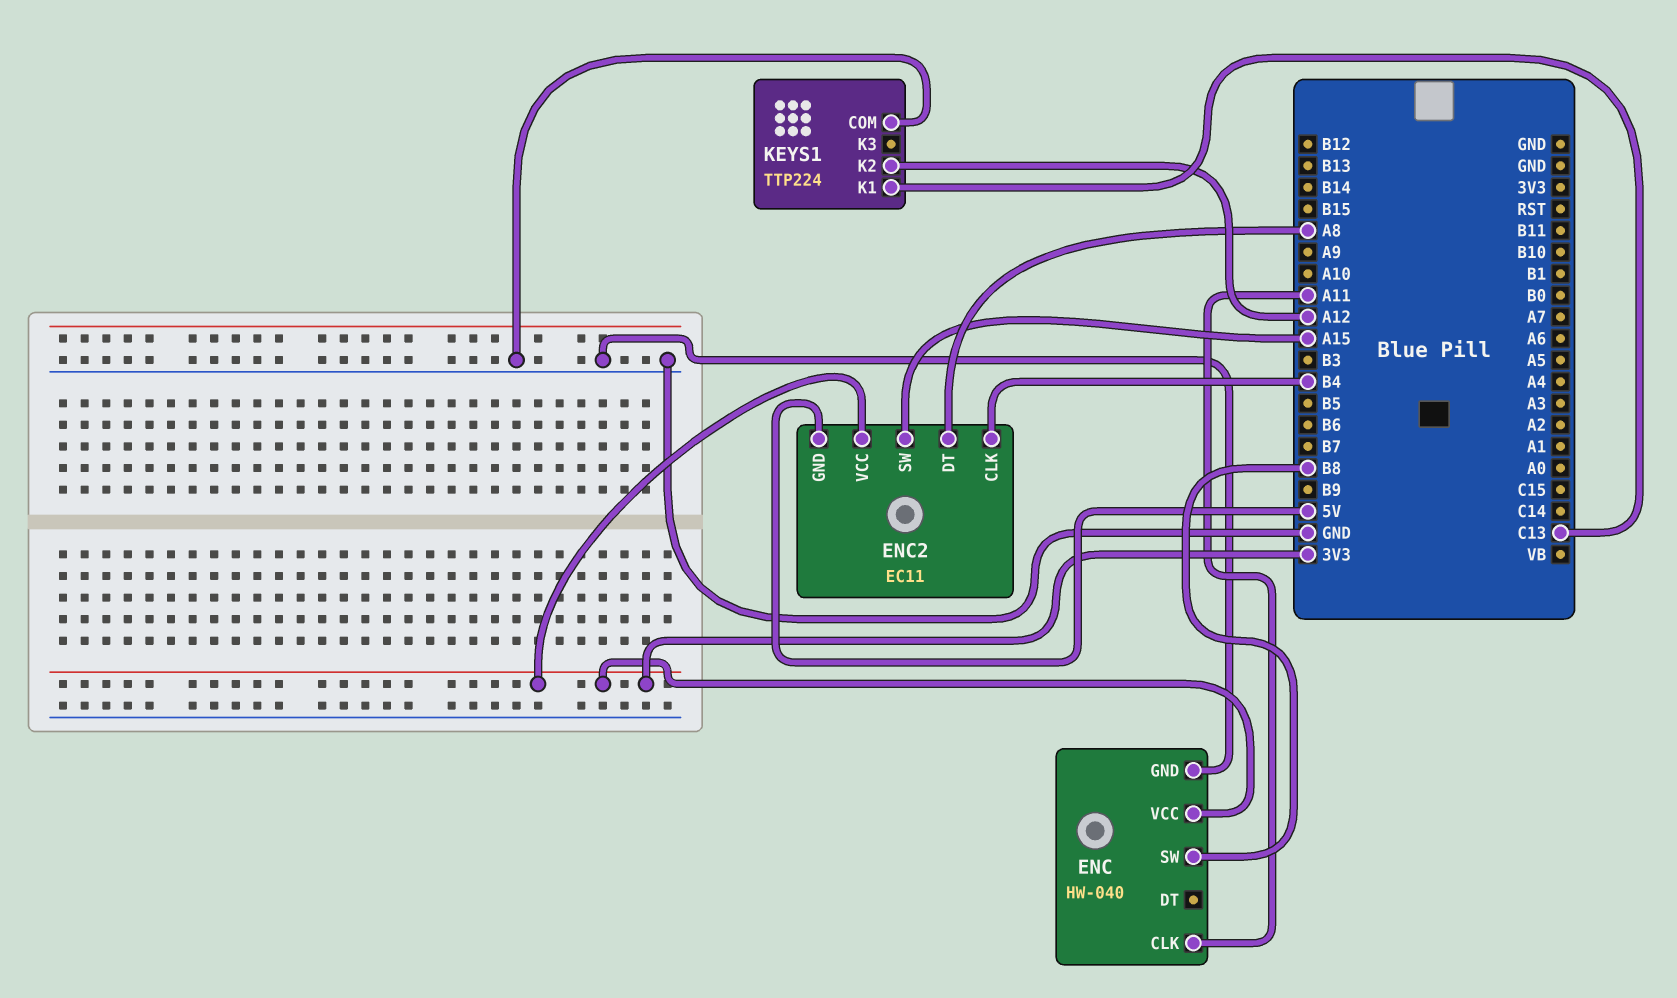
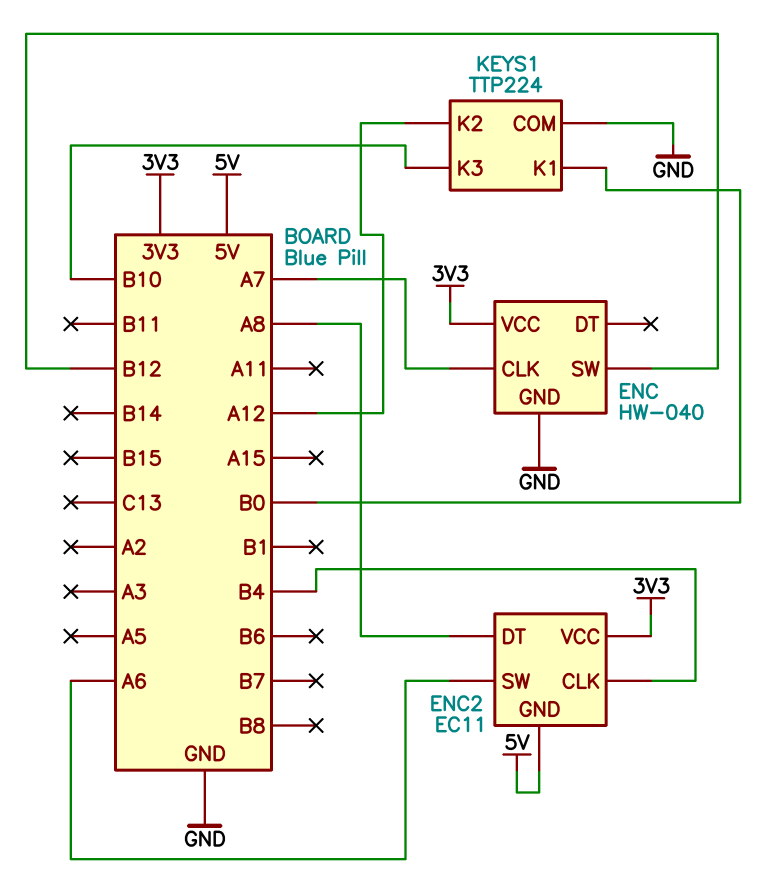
ENC pin CLK: A11 -> A7
ENC pin SW: B8 -> B12
ENC2 pin SW: A15 -> A6
KEYS1 pin K1: C13 -> B0
KEYS1 pin K3: none -> B10

